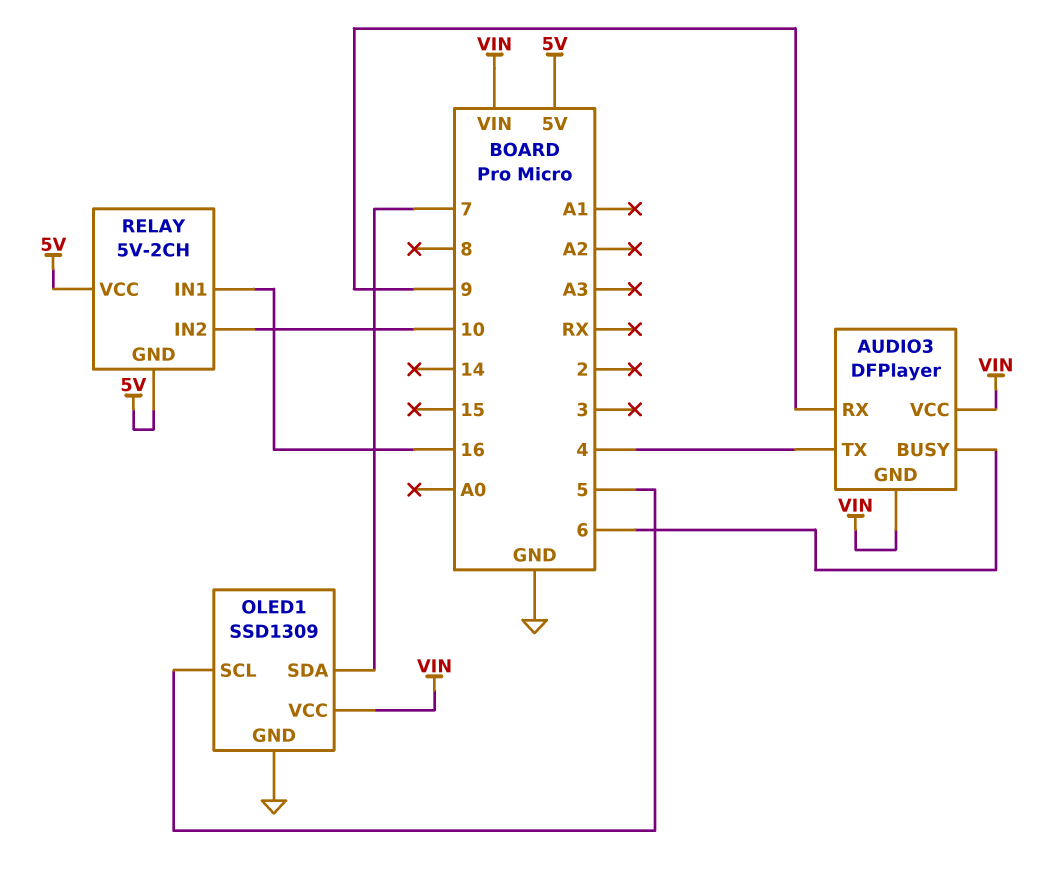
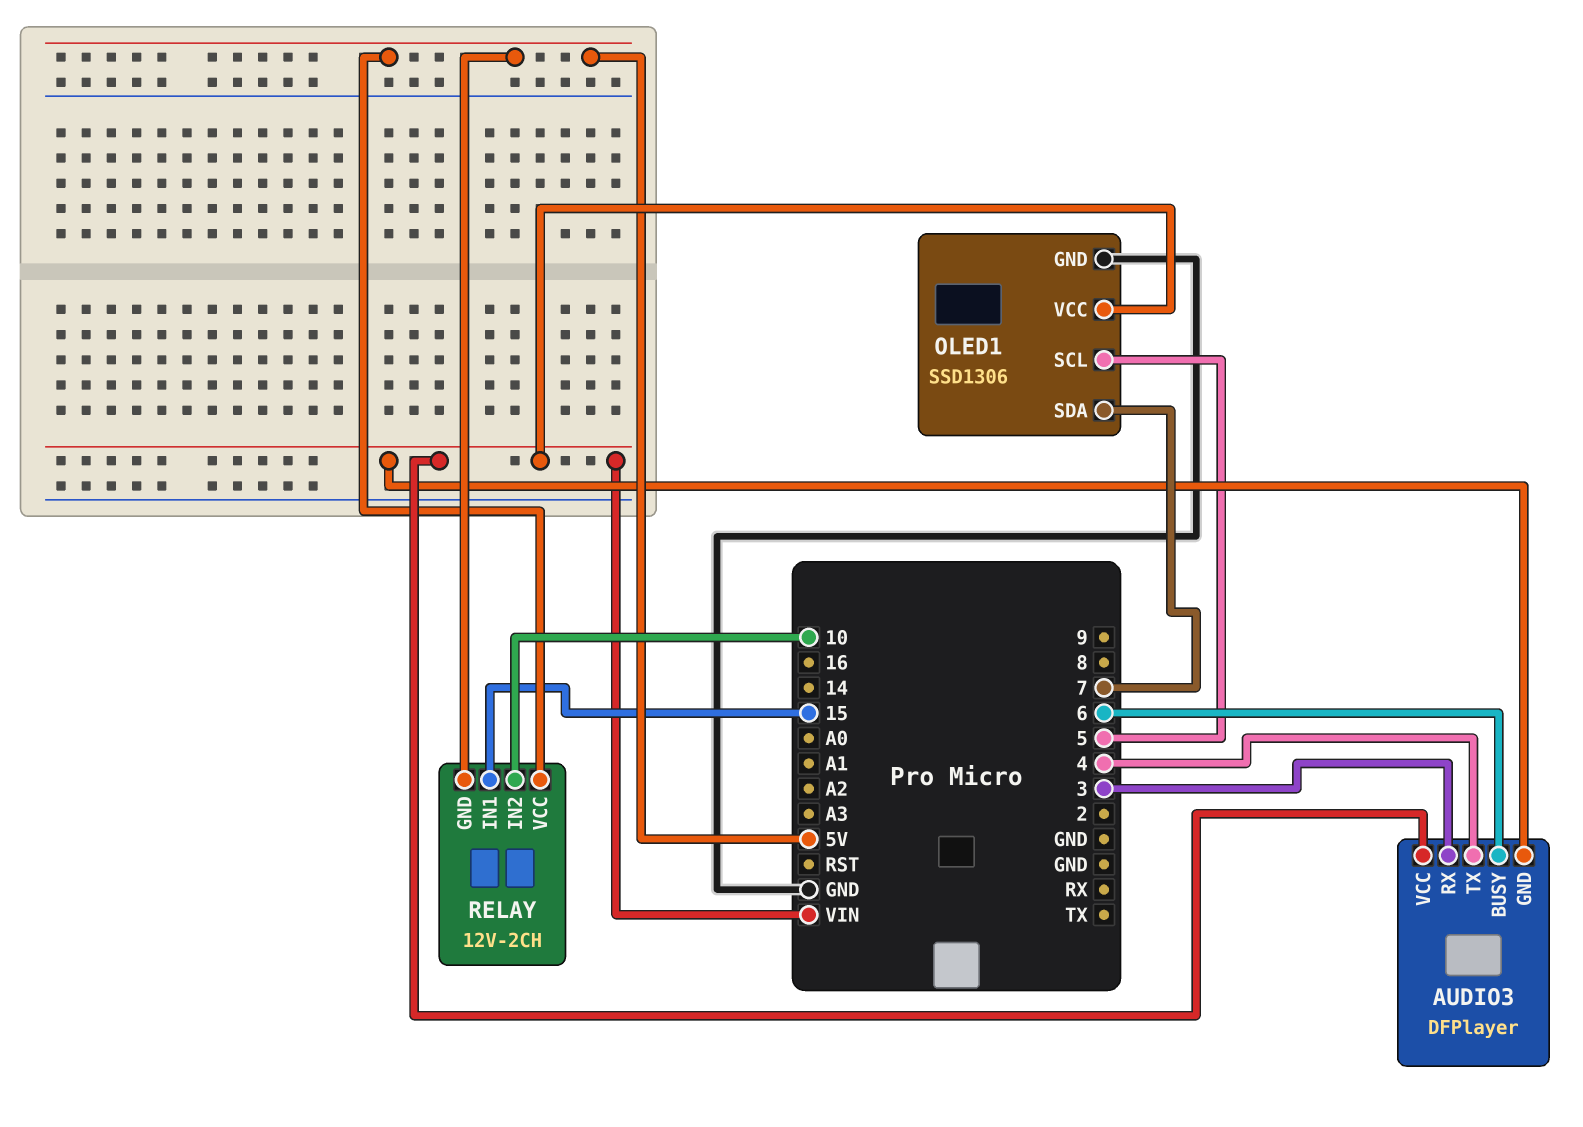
AUDIO3 pin RX: 9 -> 3
OLED1: SSD1309 -> SSD1306
RELAY: 5V-2CH -> 12V-2CH
RELAY pin IN1: 16 -> 15

